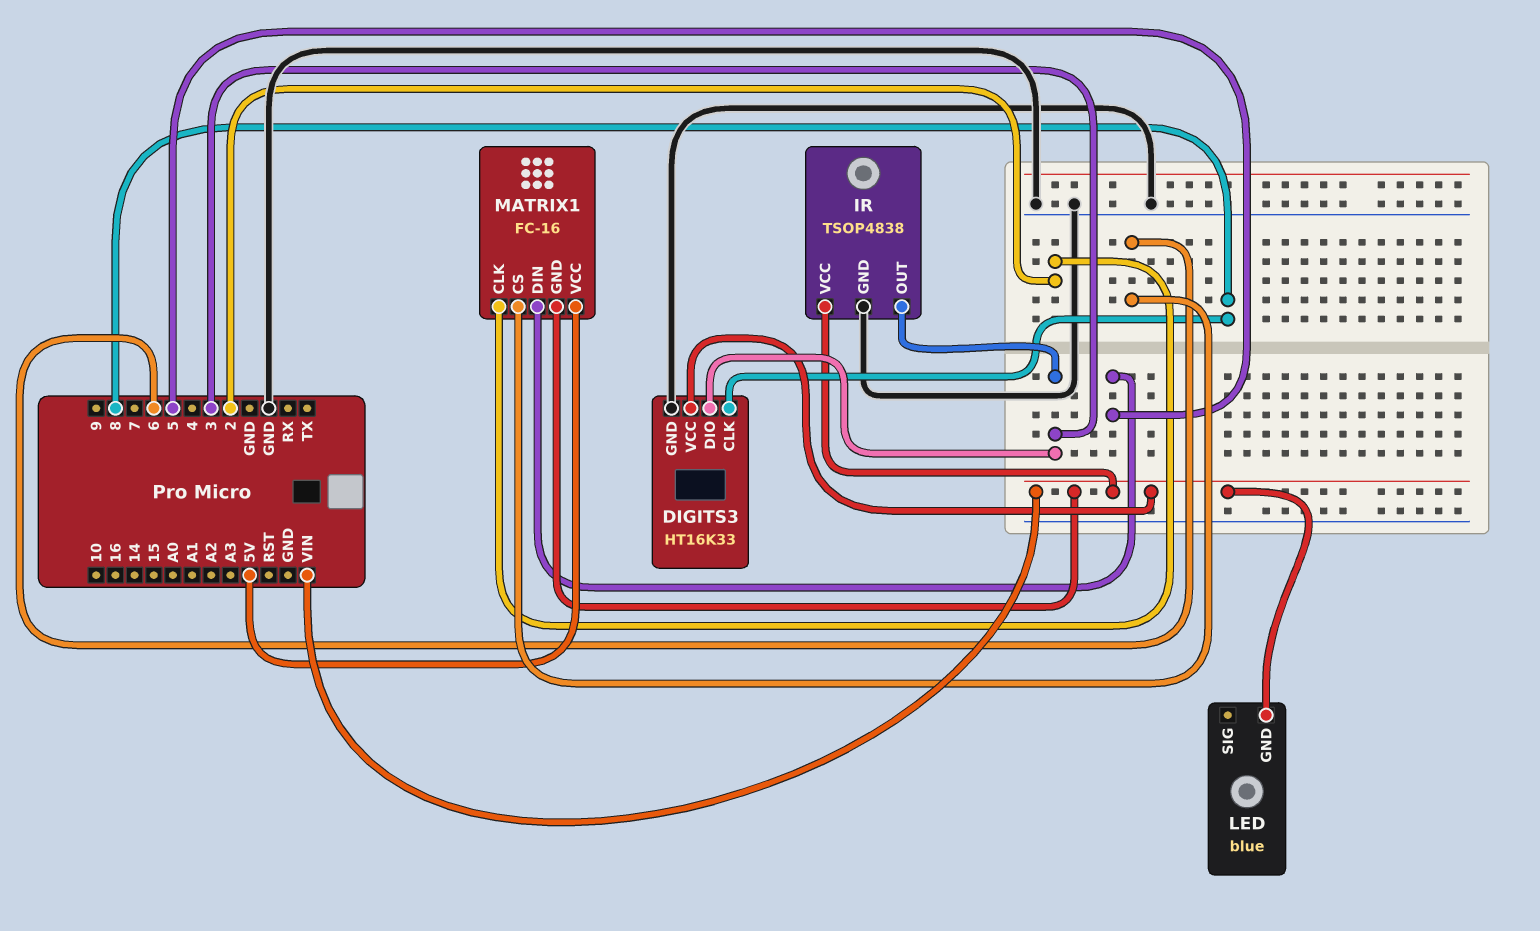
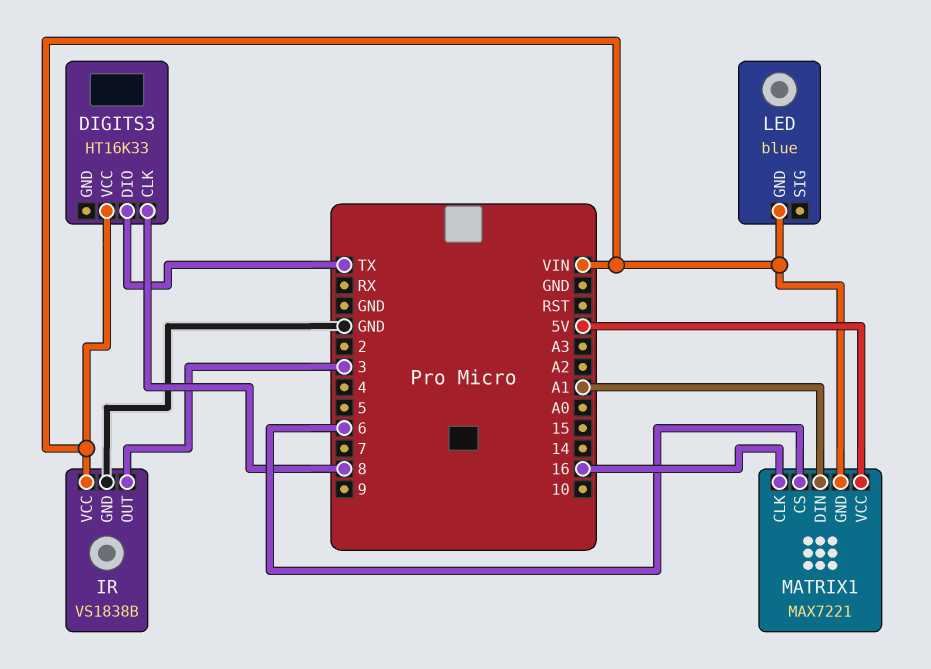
DIGITS3 pin DIO: 3 -> TX
DIGITS3 pin GND: GND -> none
IR: TSOP4838 -> VS1838B
MATRIX1: FC-16 -> MAX7221
MATRIX1 pin CLK: 2 -> 16
MATRIX1 pin DIN: 5 -> A1

